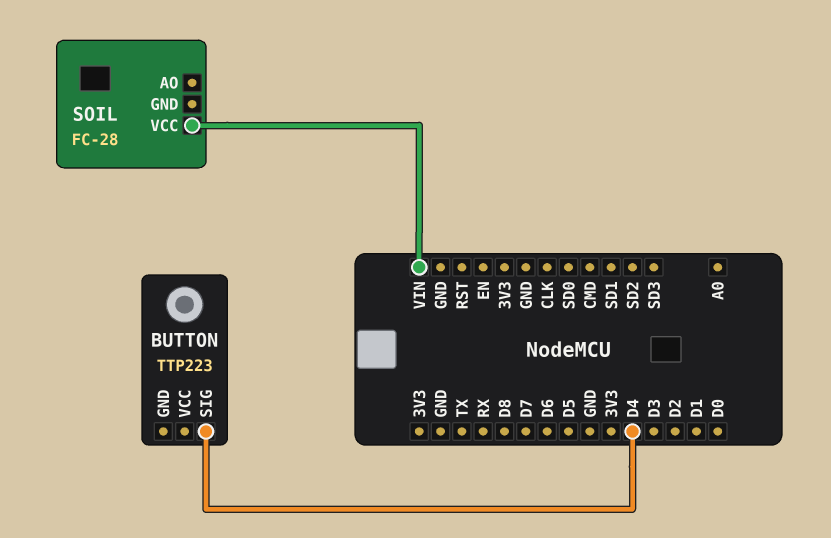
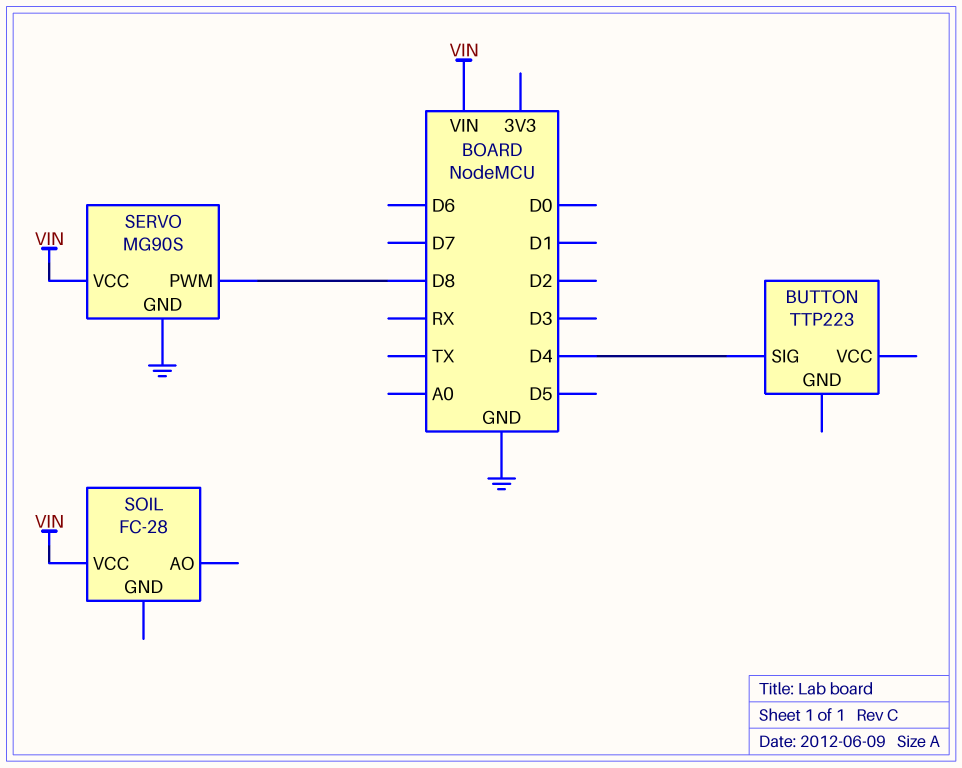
SERVO: none -> MG90S
SERVO pin GND: none -> GND
SERVO pin PWM: none -> D8
SERVO pin VCC: none -> VIN

